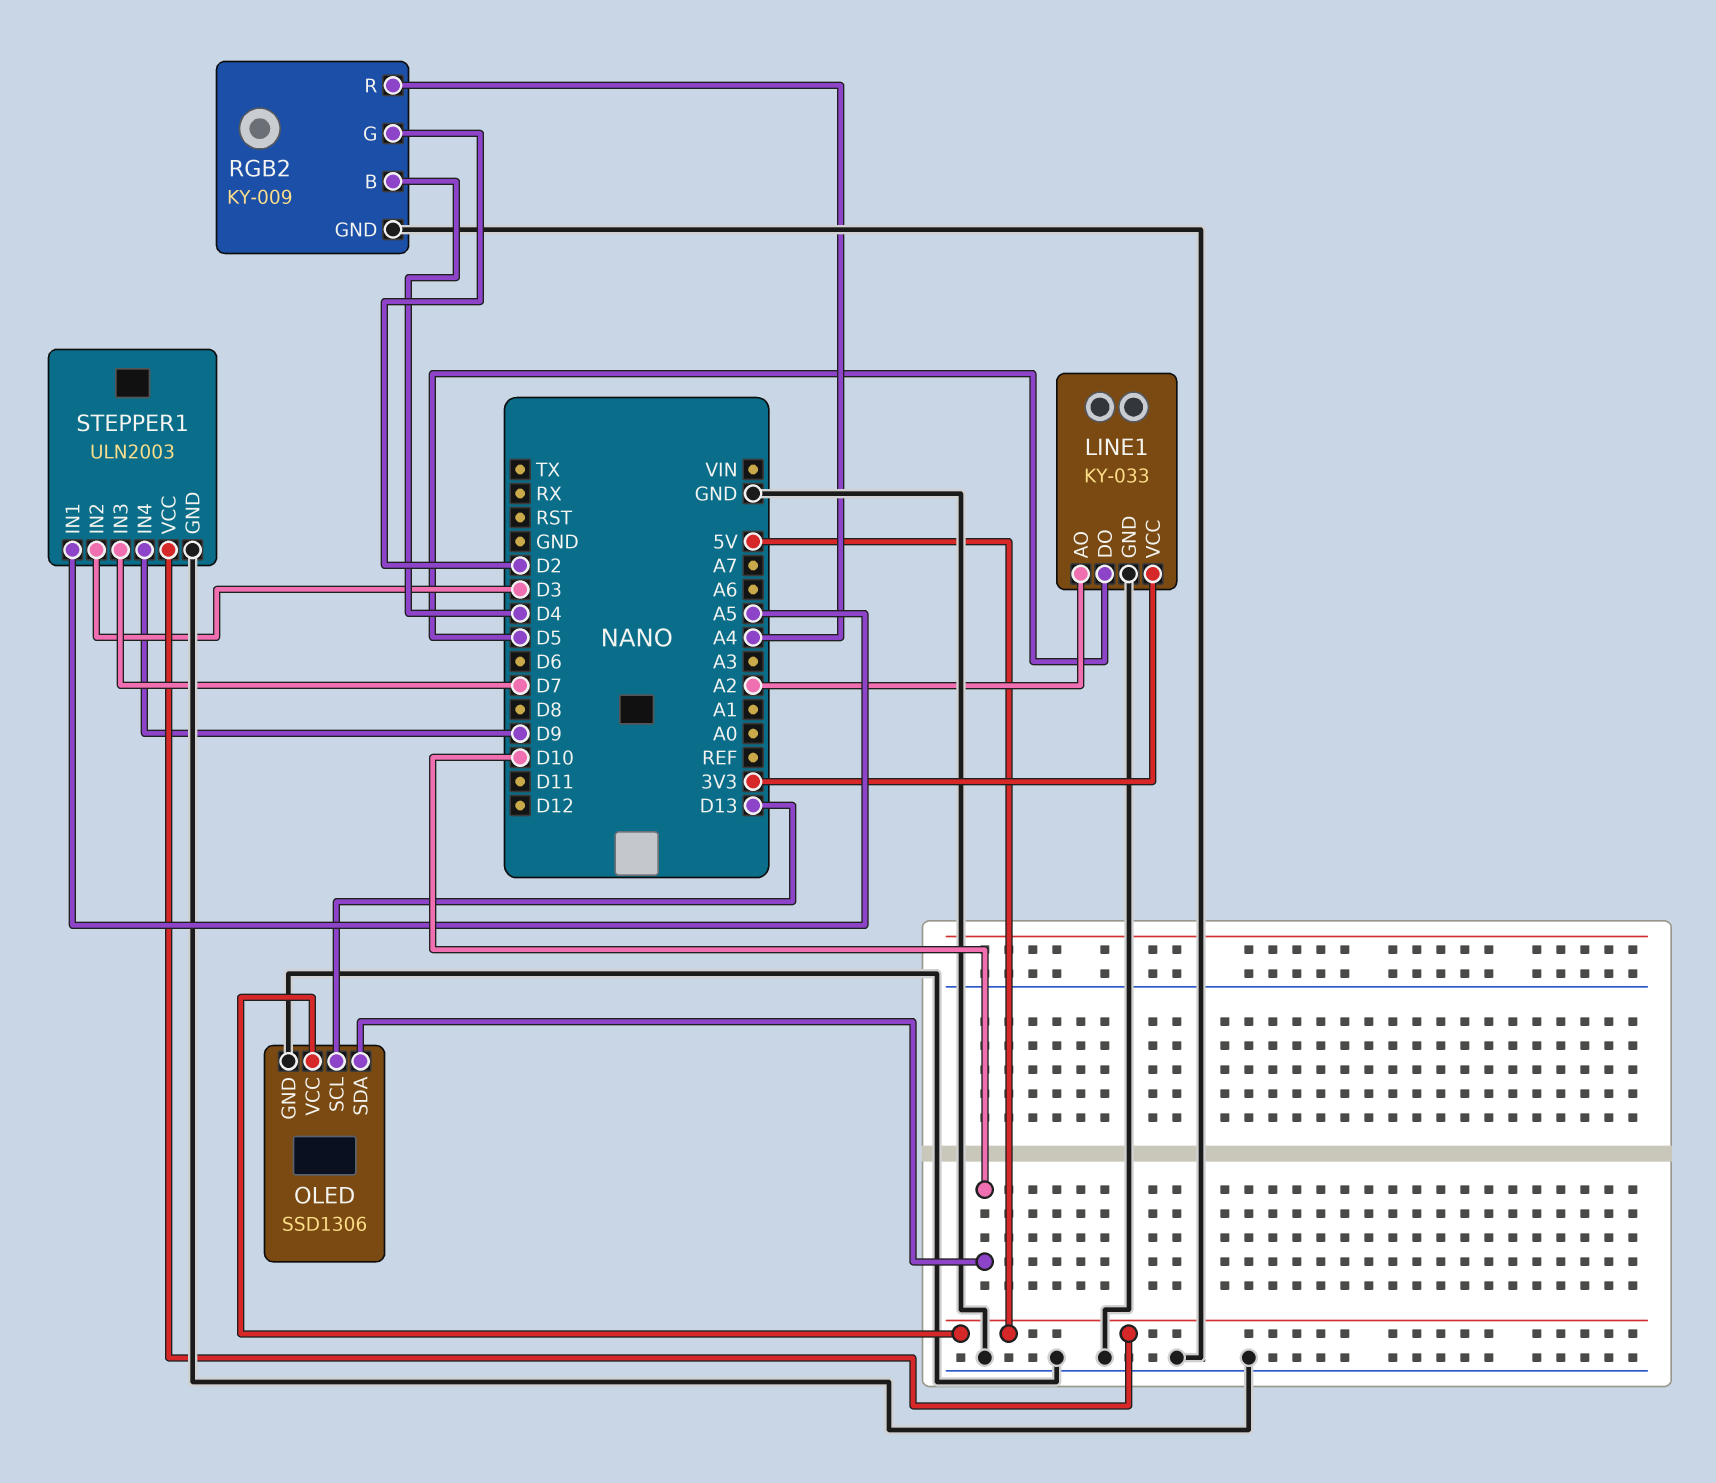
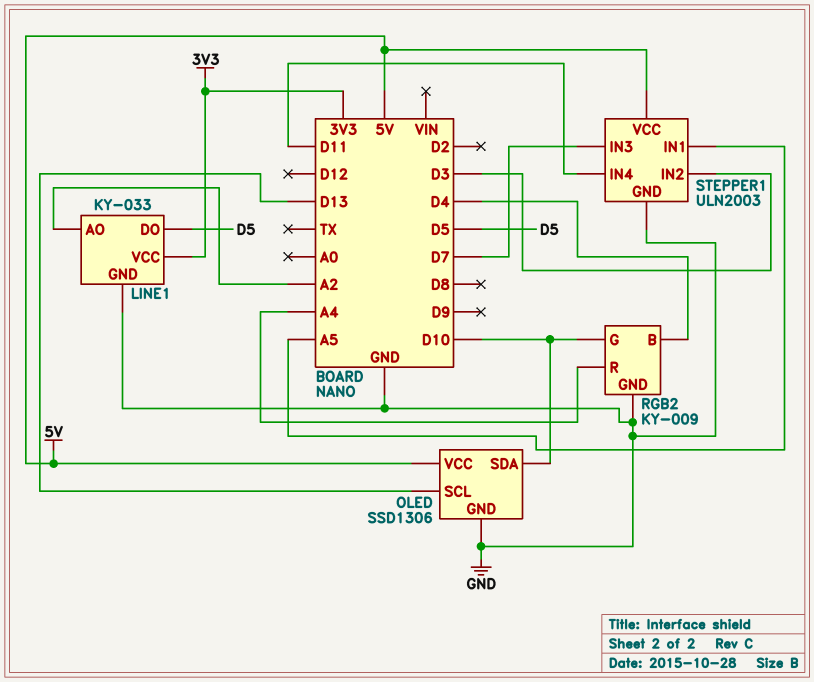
RGB2 pin G: D2 -> D10
STEPPER1 pin IN4: D9 -> D11

